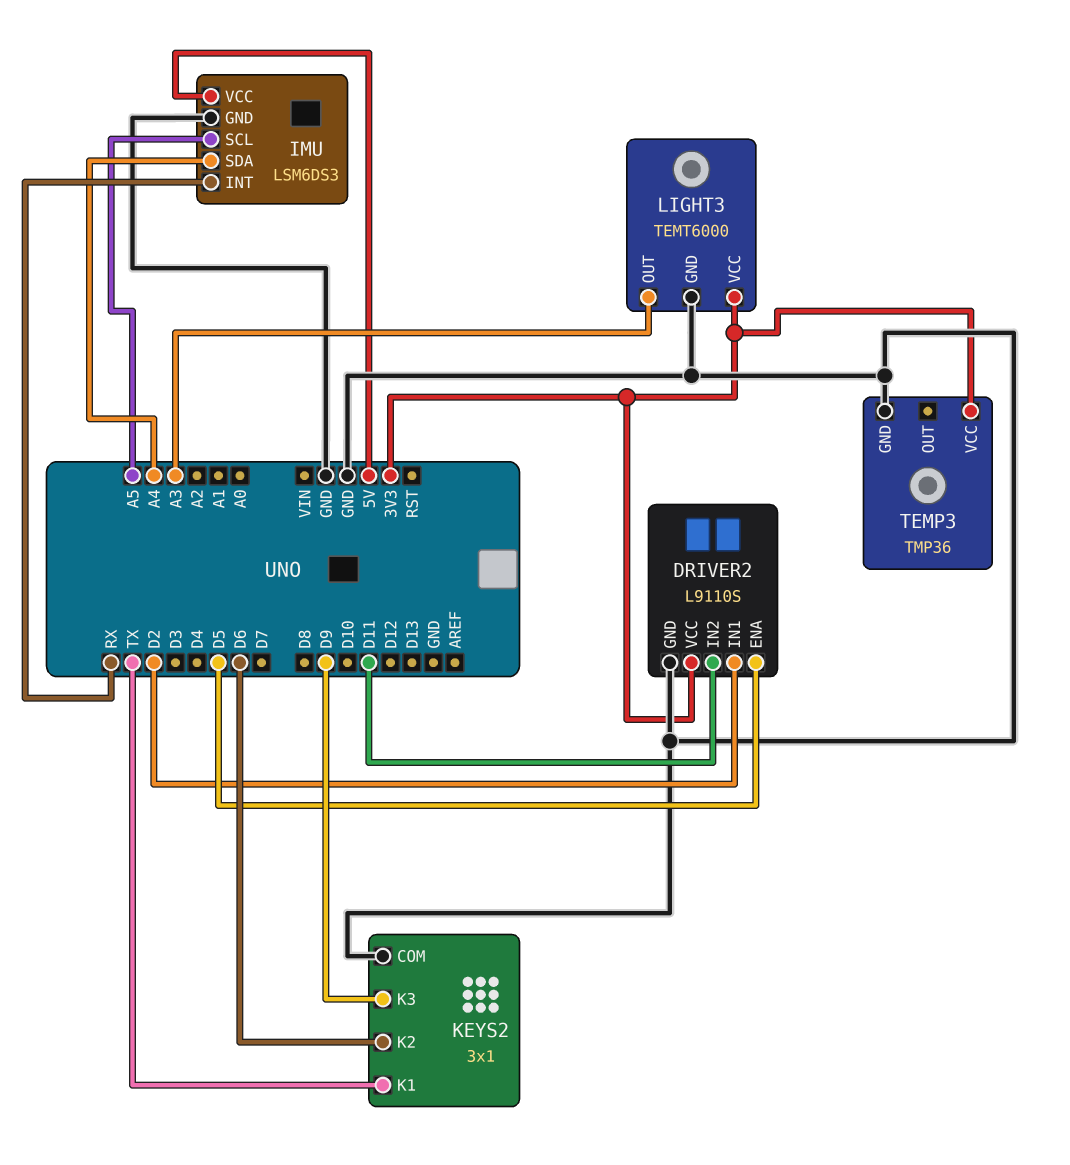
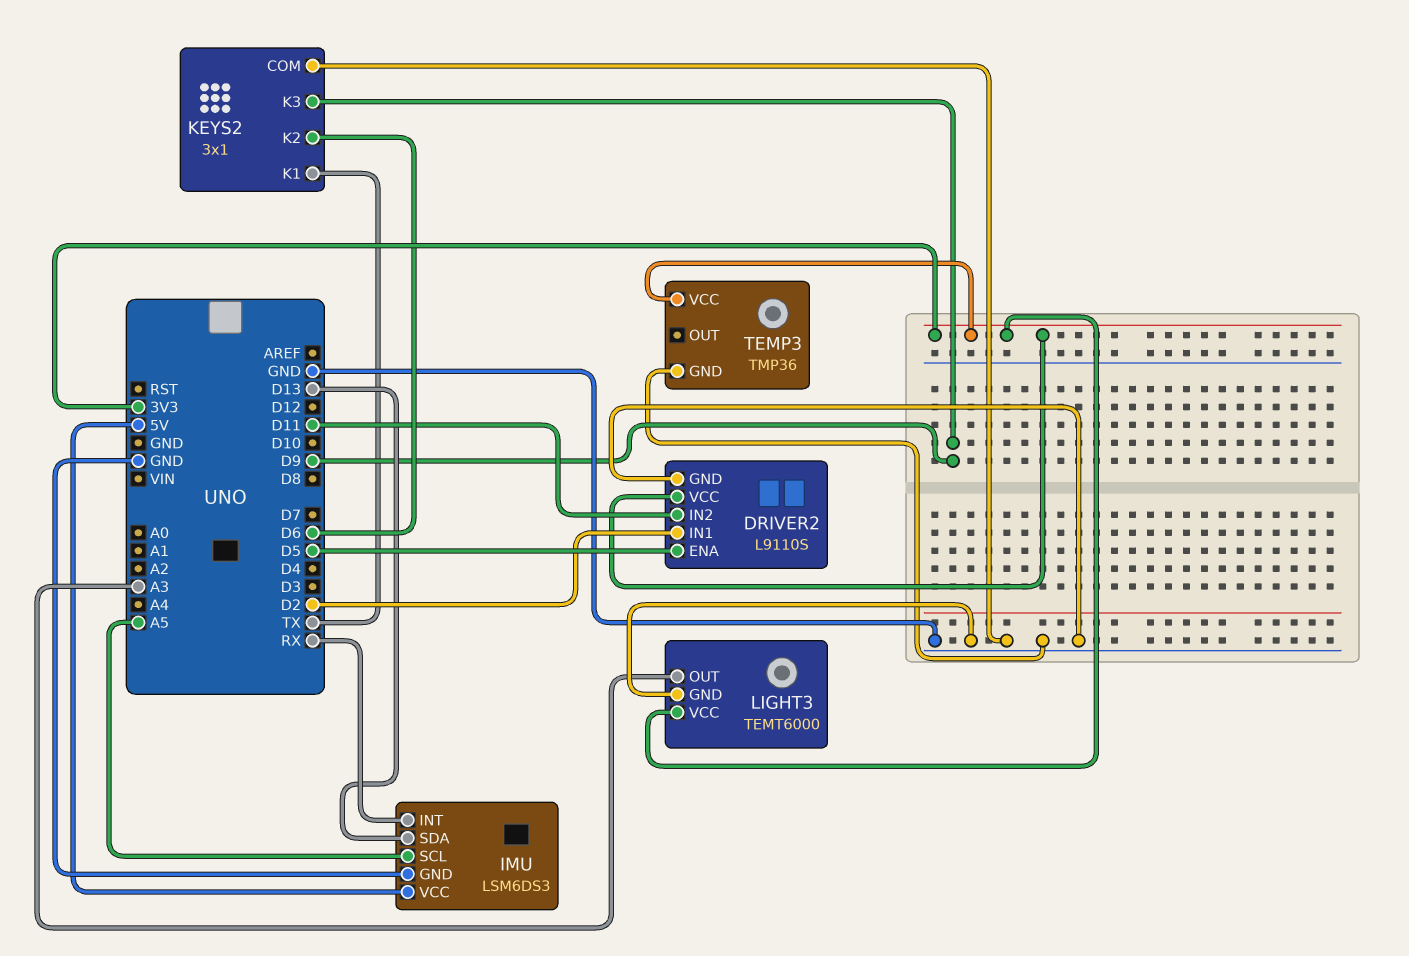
IMU pin SDA: A4 -> D13

